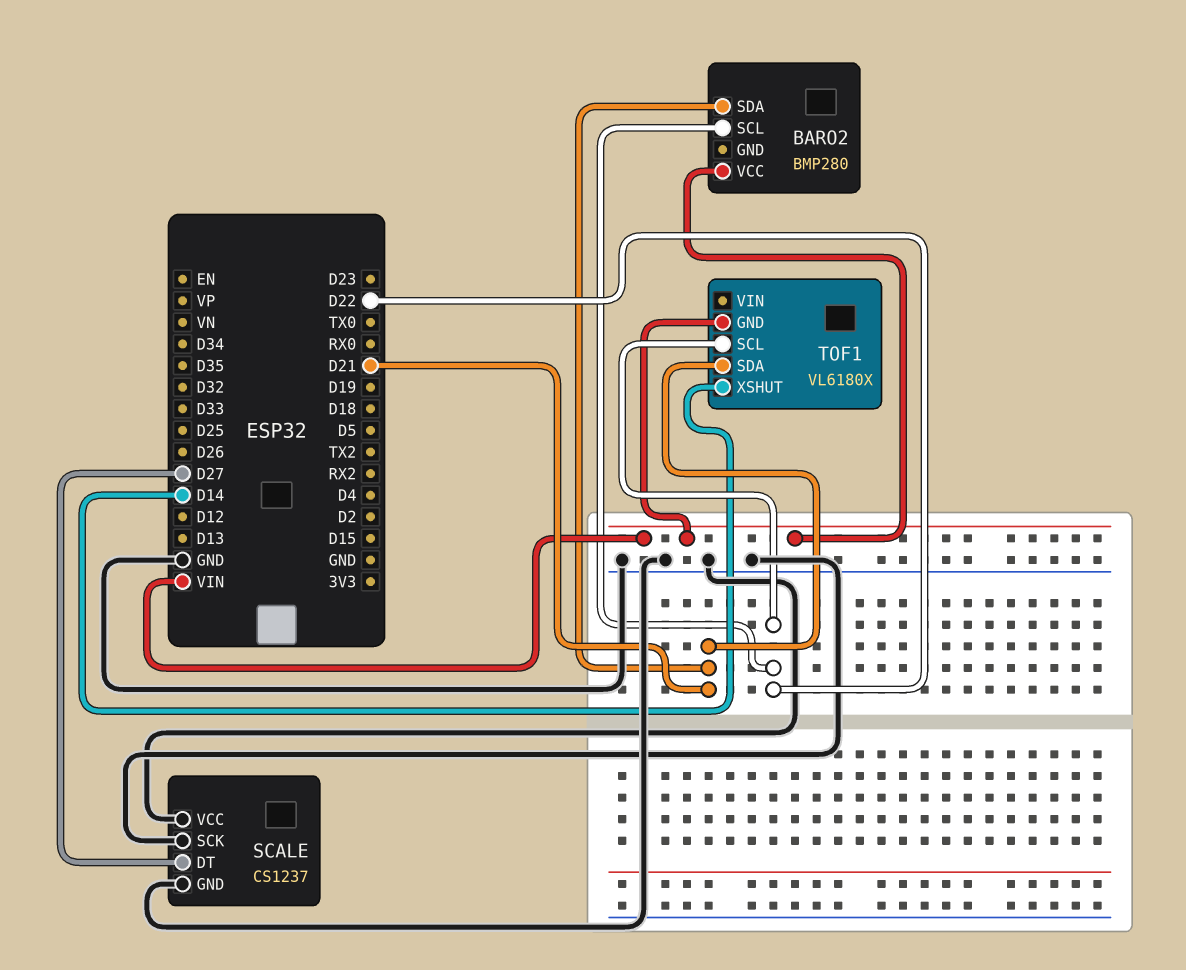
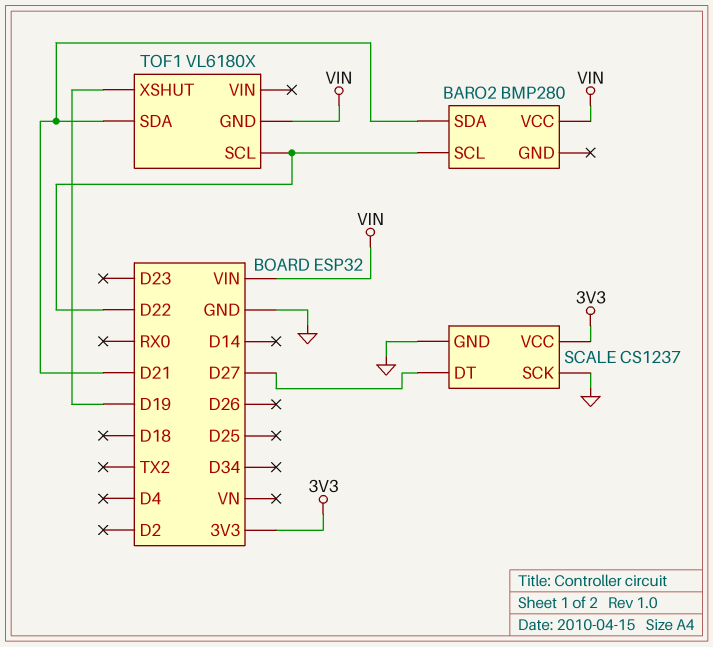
SCALE pin VCC: GND -> 3V3
TOF1 pin XSHUT: D14 -> D19

